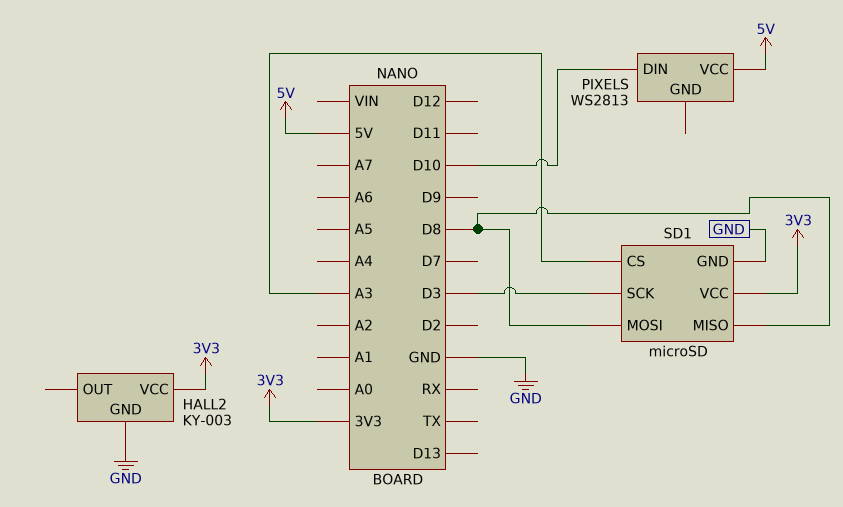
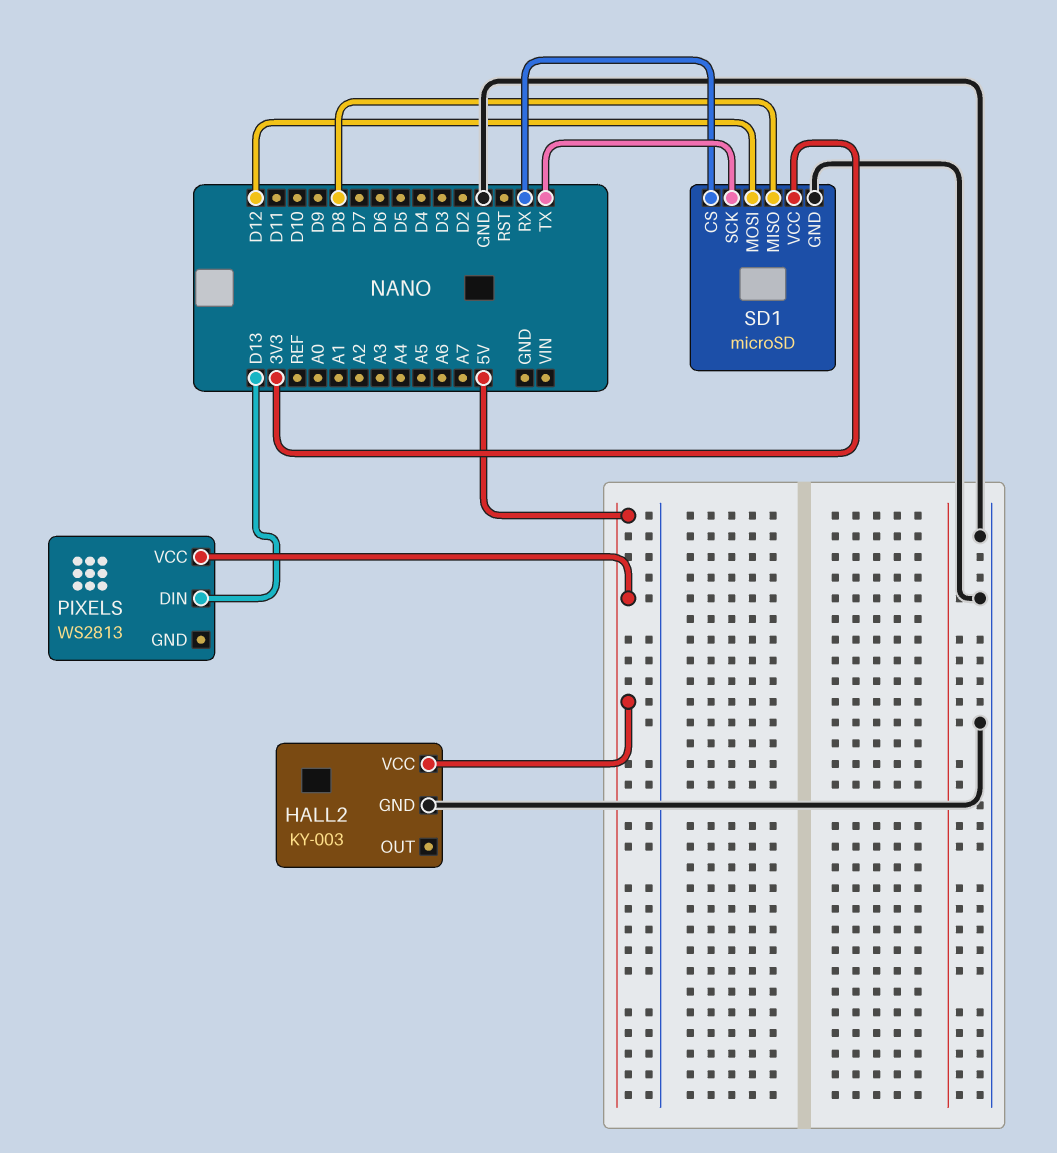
HALL2 pin VCC: 3V3 -> 5V
PIXELS pin DIN: D10 -> D13
SD1 pin CS: A3 -> RX
SD1 pin MOSI: D8 -> D12
SD1 pin SCK: D3 -> TX

